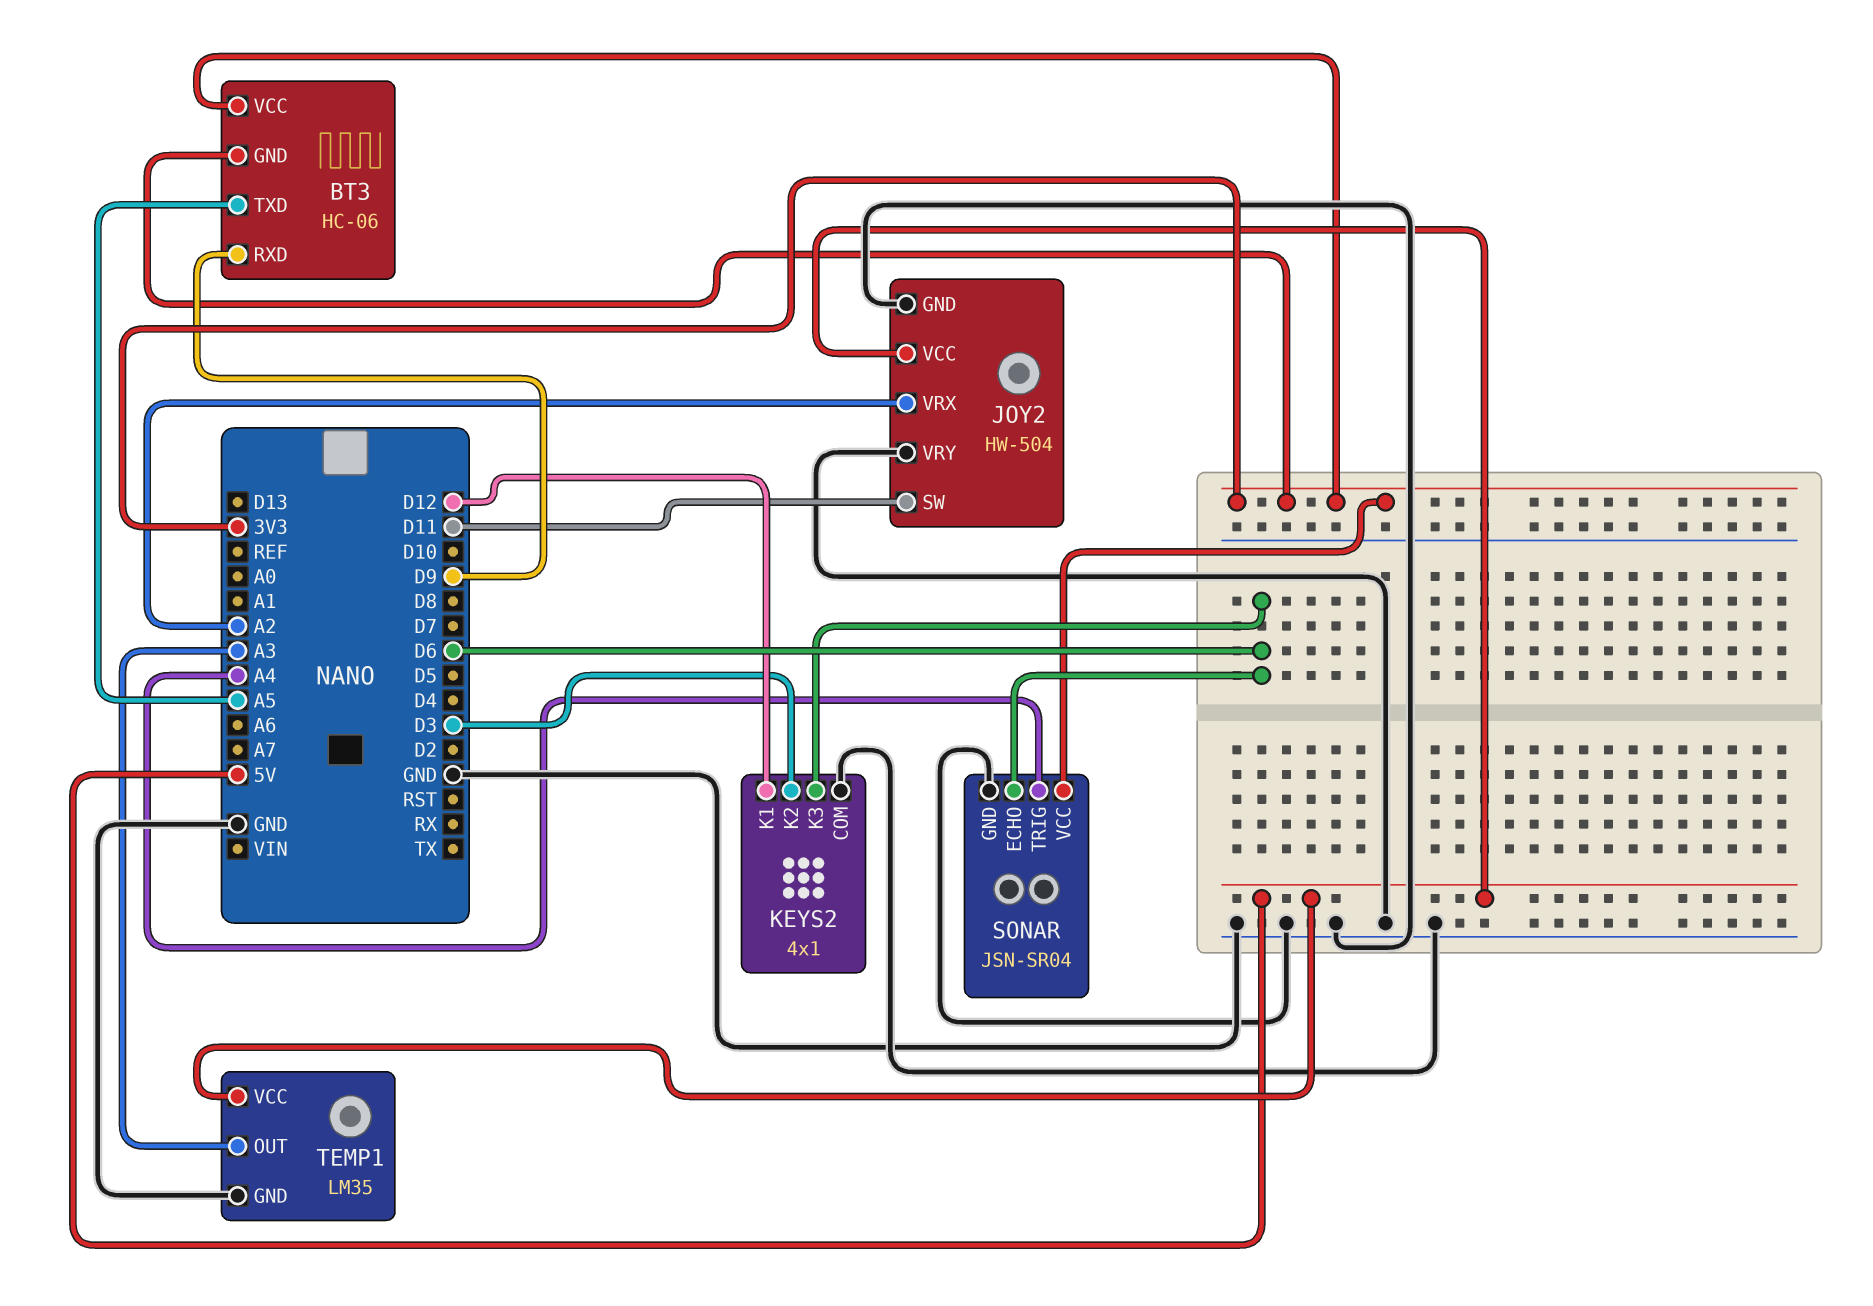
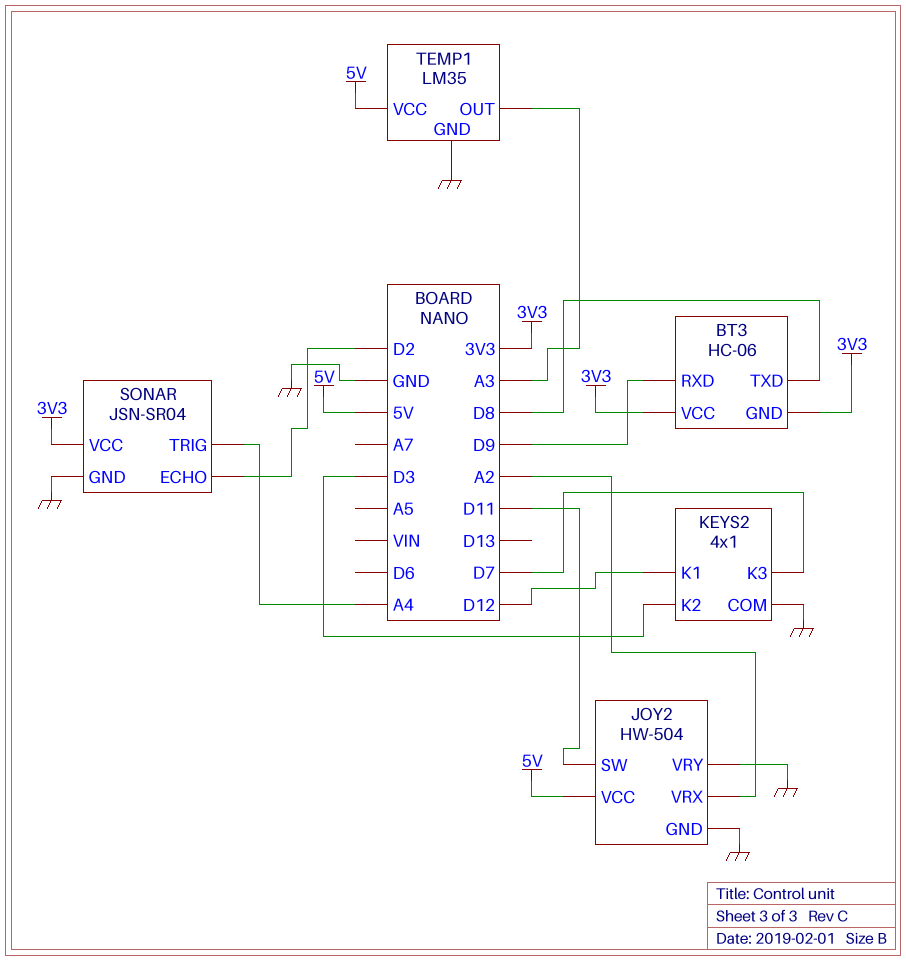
BT3 pin TXD: A5 -> D8
KEYS2 pin K3: D6 -> D7
SONAR pin ECHO: D6 -> D2

